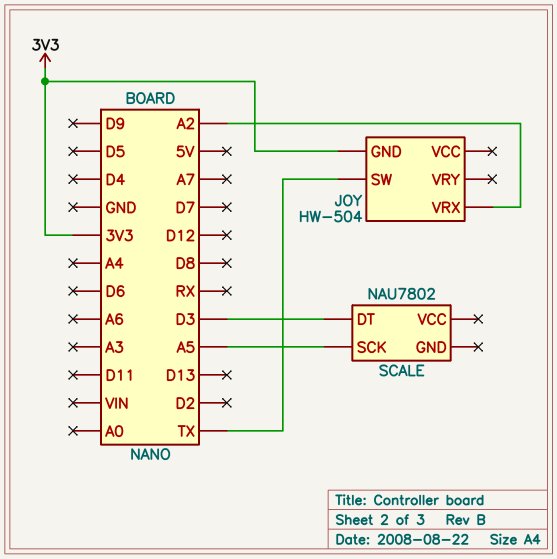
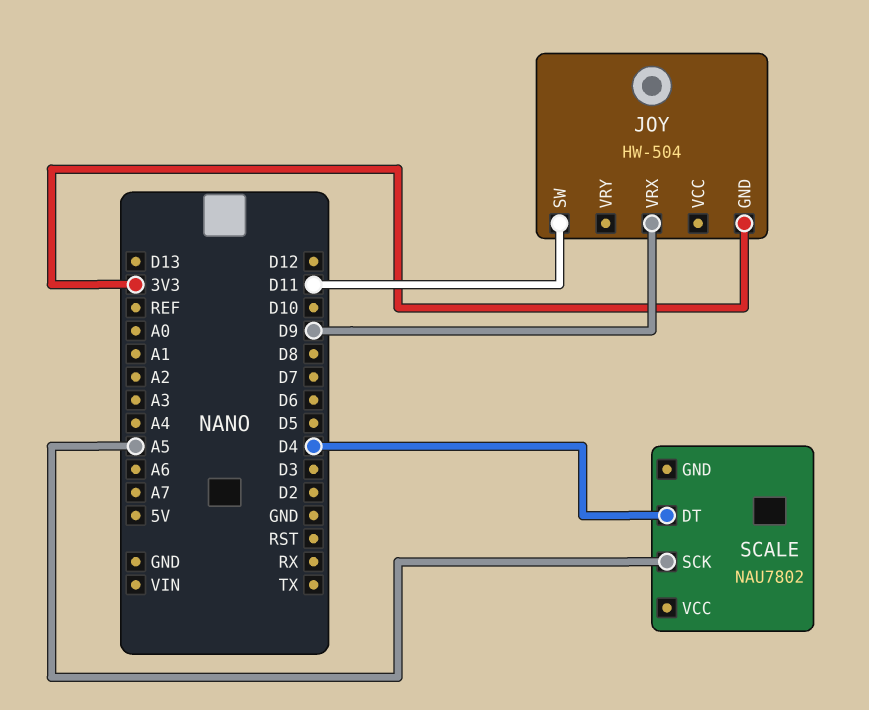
JOY pin SW: TX -> D11
JOY pin VRX: A2 -> D9
SCALE pin DT: D3 -> D4

